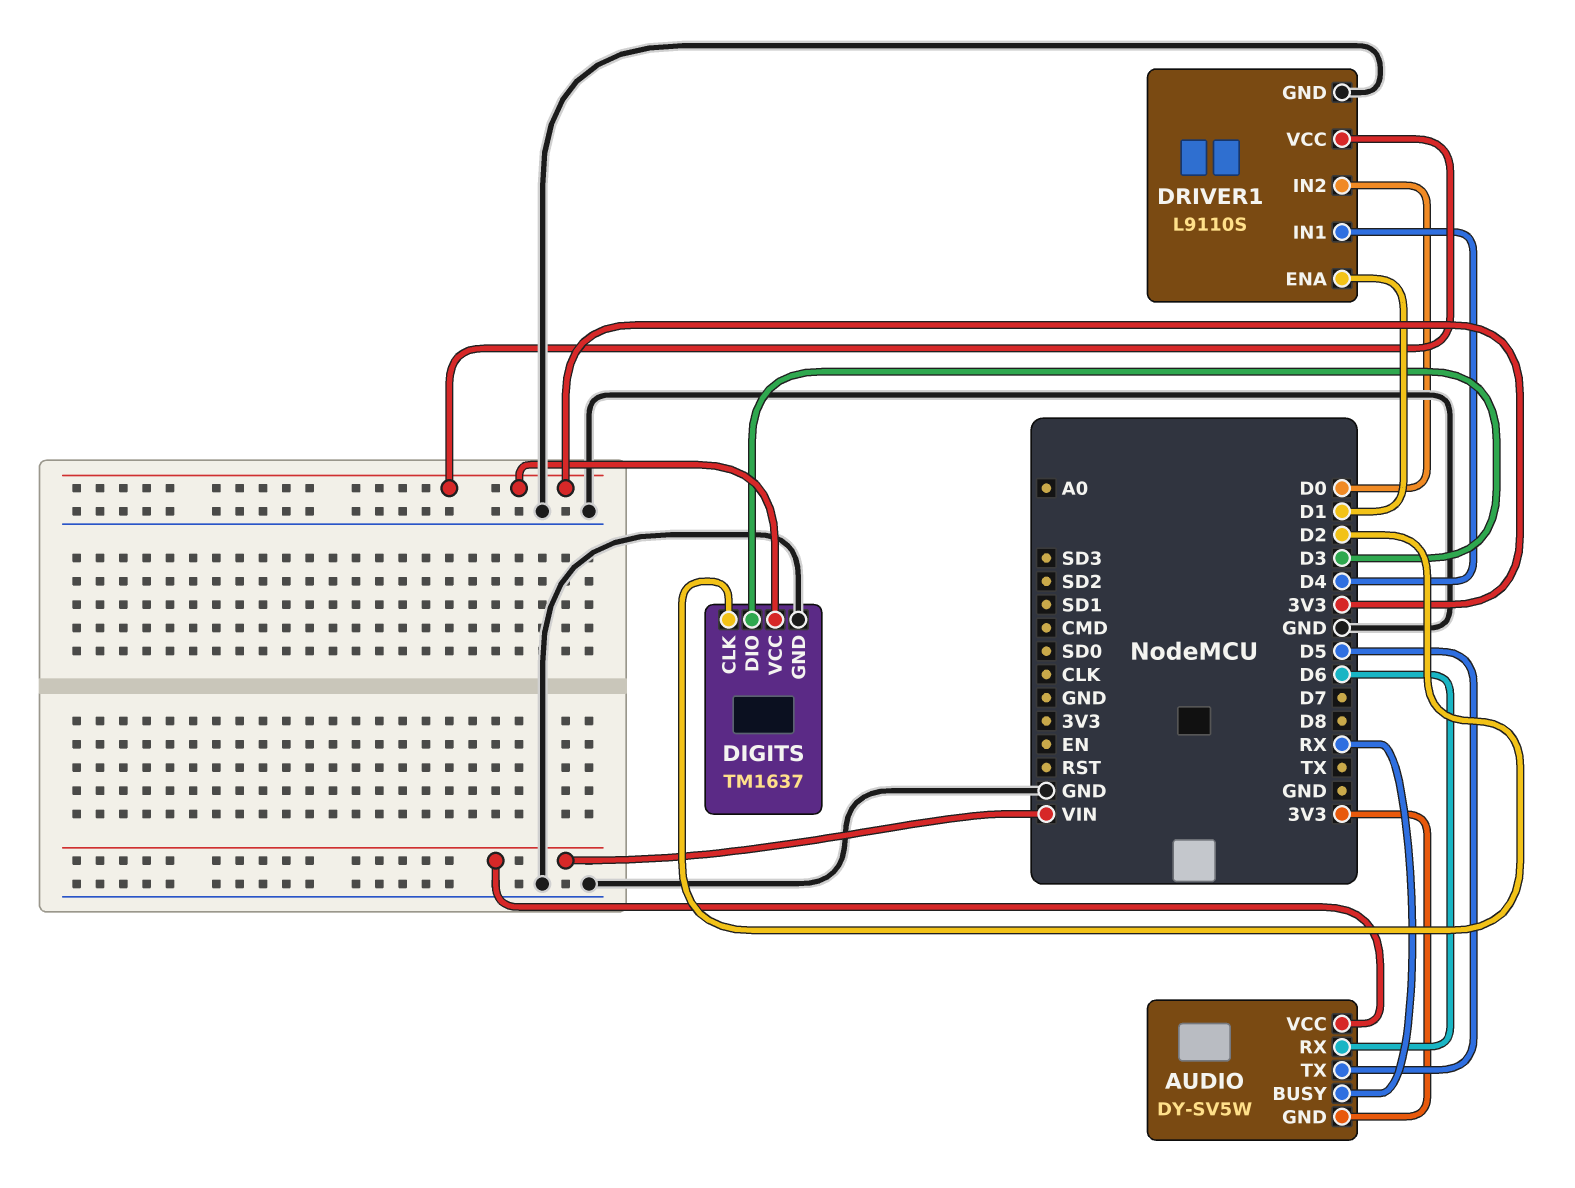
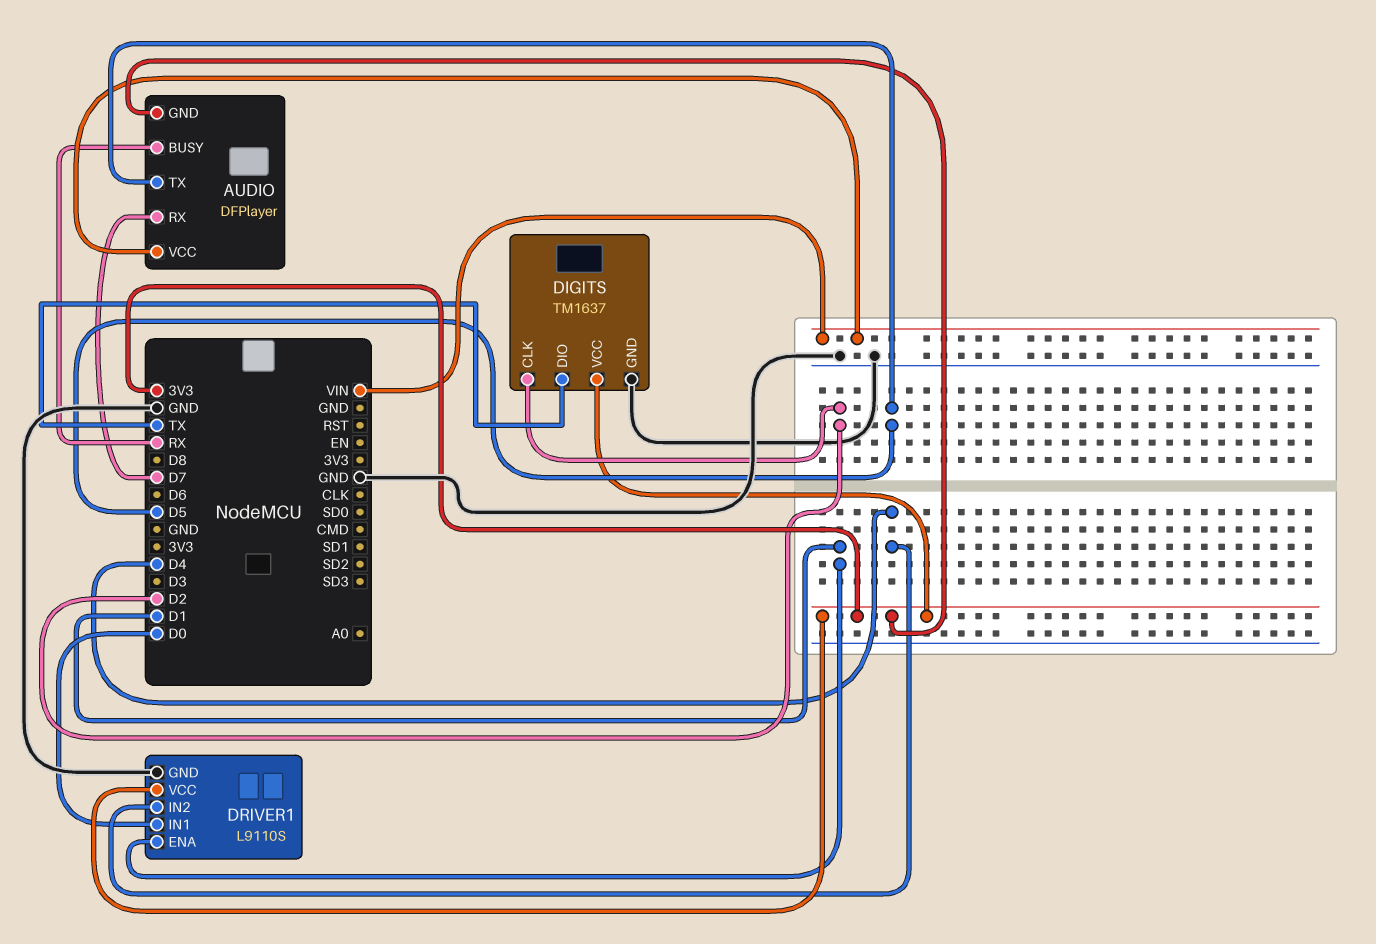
AUDIO: DY-SV5W -> DFPlayer
AUDIO pin RX: D6 -> D7
DIGITS pin DIO: D3 -> TX
DRIVER1 pin IN1: D4 -> D0
DRIVER1 pin IN2: D0 -> D4

